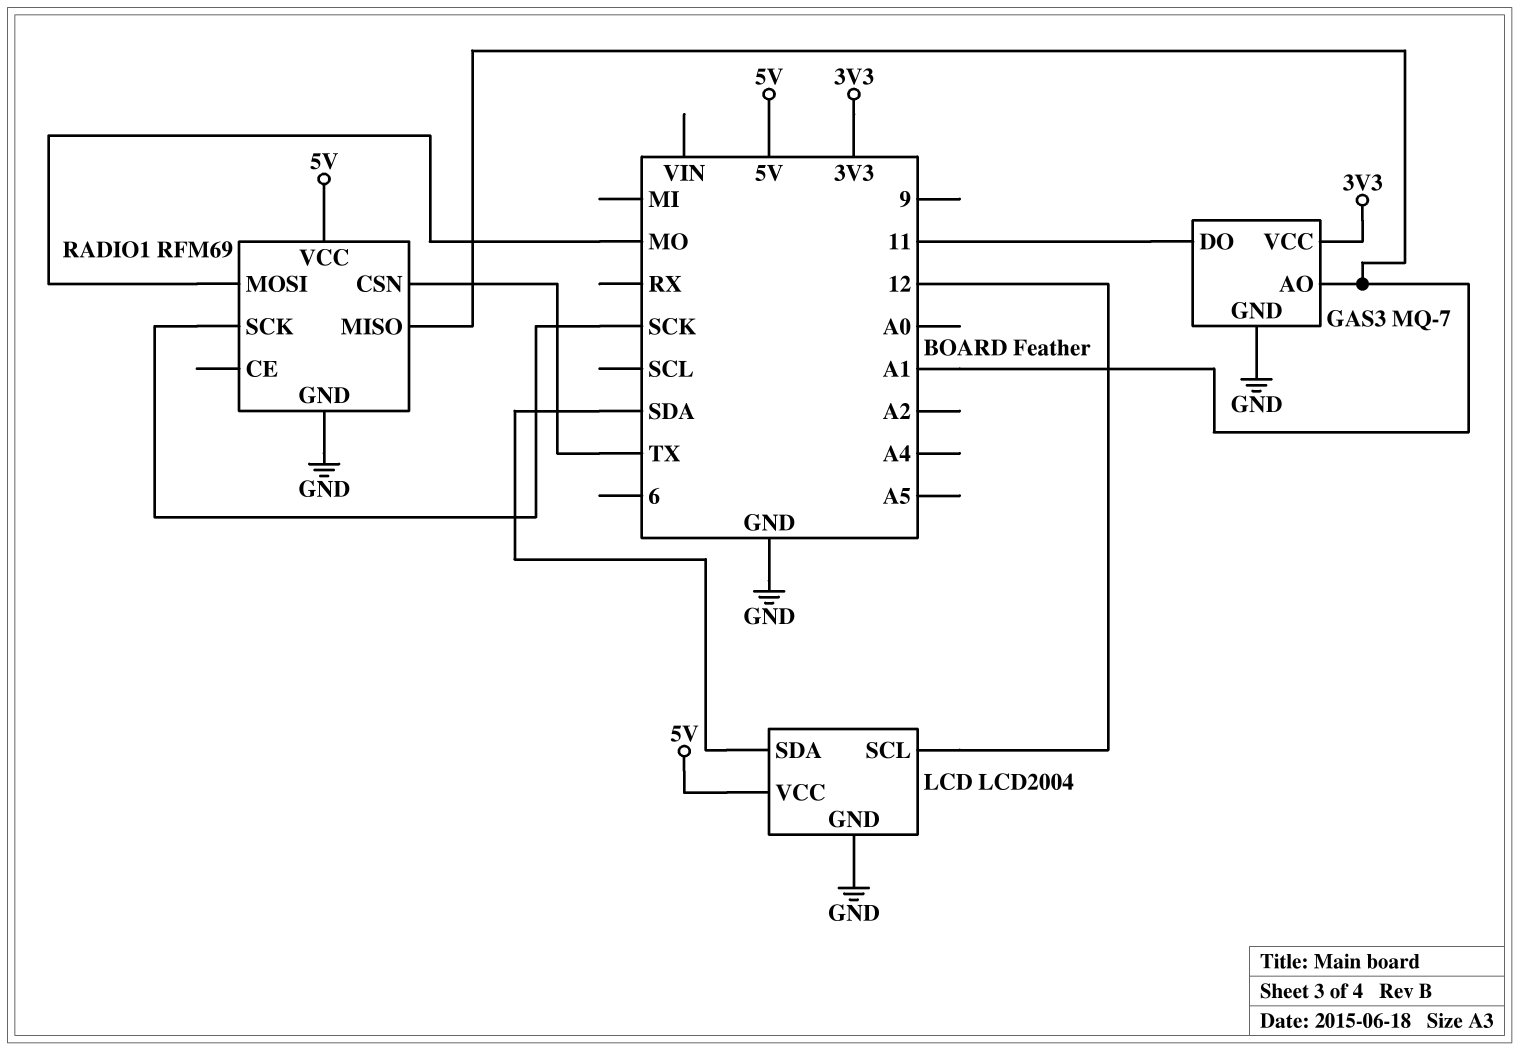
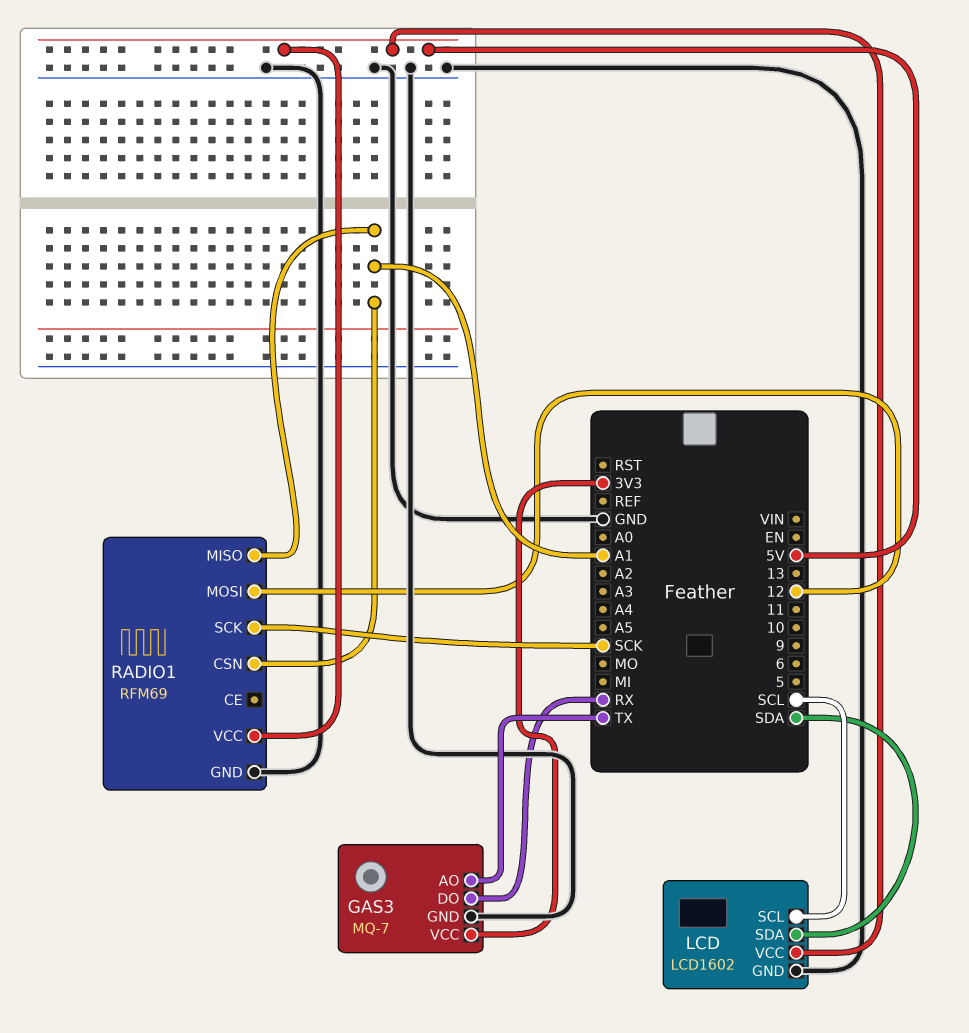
GAS3 pin AO: A1 -> TX
GAS3 pin DO: 11 -> RX
LCD: LCD2004 -> LCD1602
LCD pin SCL: 12 -> SCL
RADIO1 pin CSN: TX -> A1
RADIO1 pin MOSI: MO -> 12

